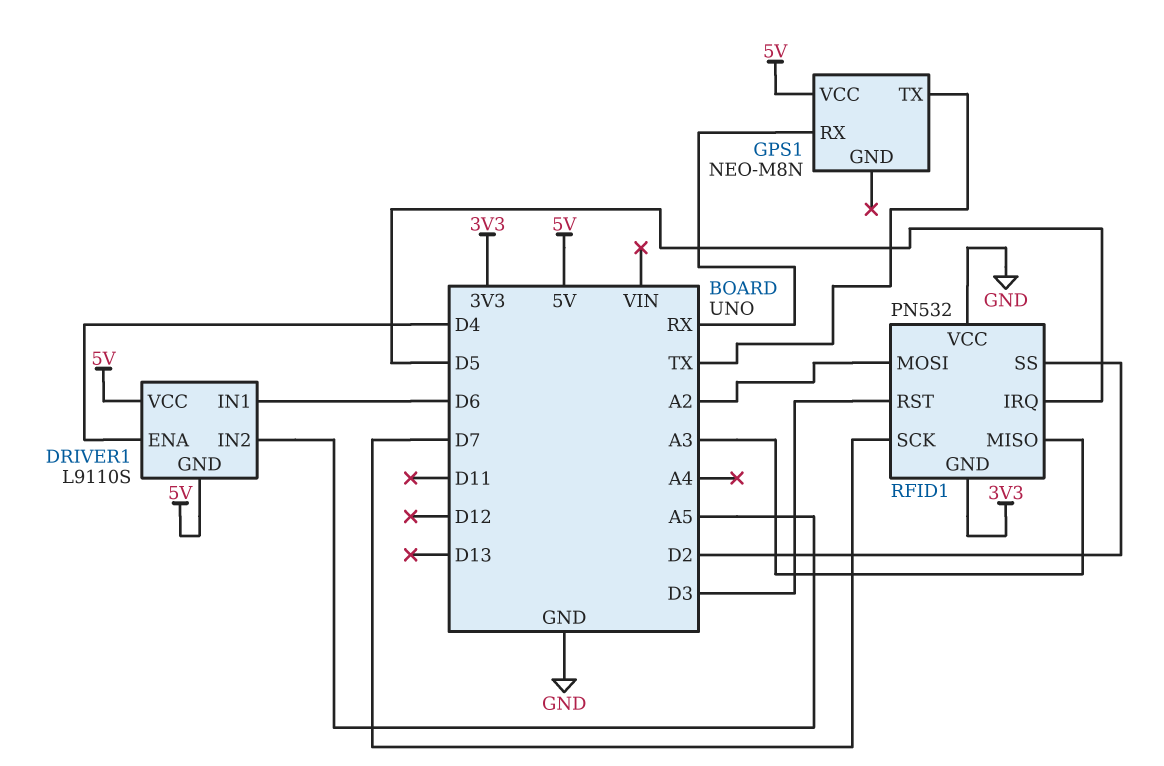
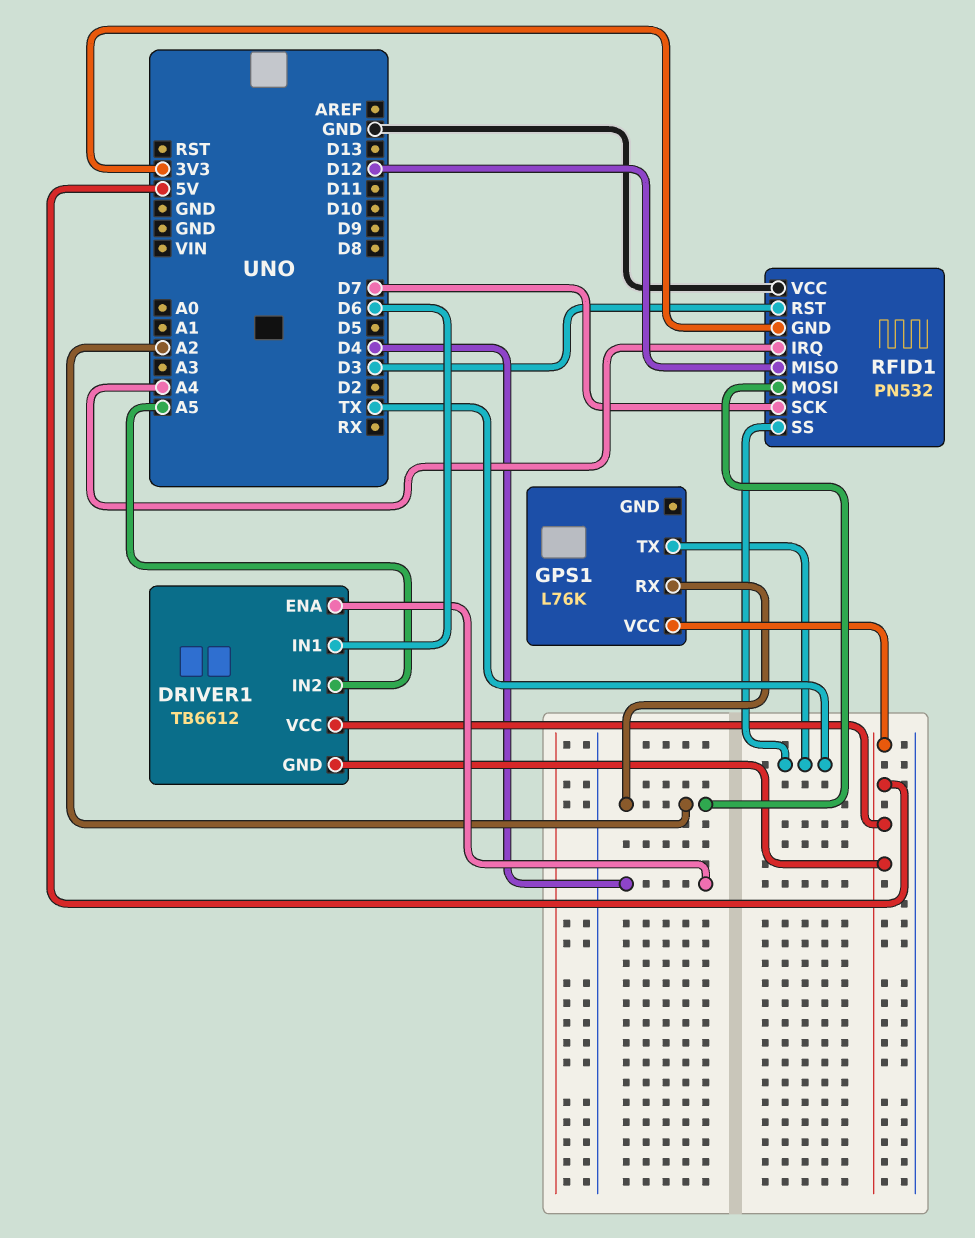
DRIVER1: L9110S -> TB6612
GPS1: NEO-M8N -> L76K
GPS1 pin RX: RX -> A2
RFID1 pin IRQ: D5 -> A4
RFID1 pin MISO: A3 -> D12
RFID1 pin SS: D2 -> TX

